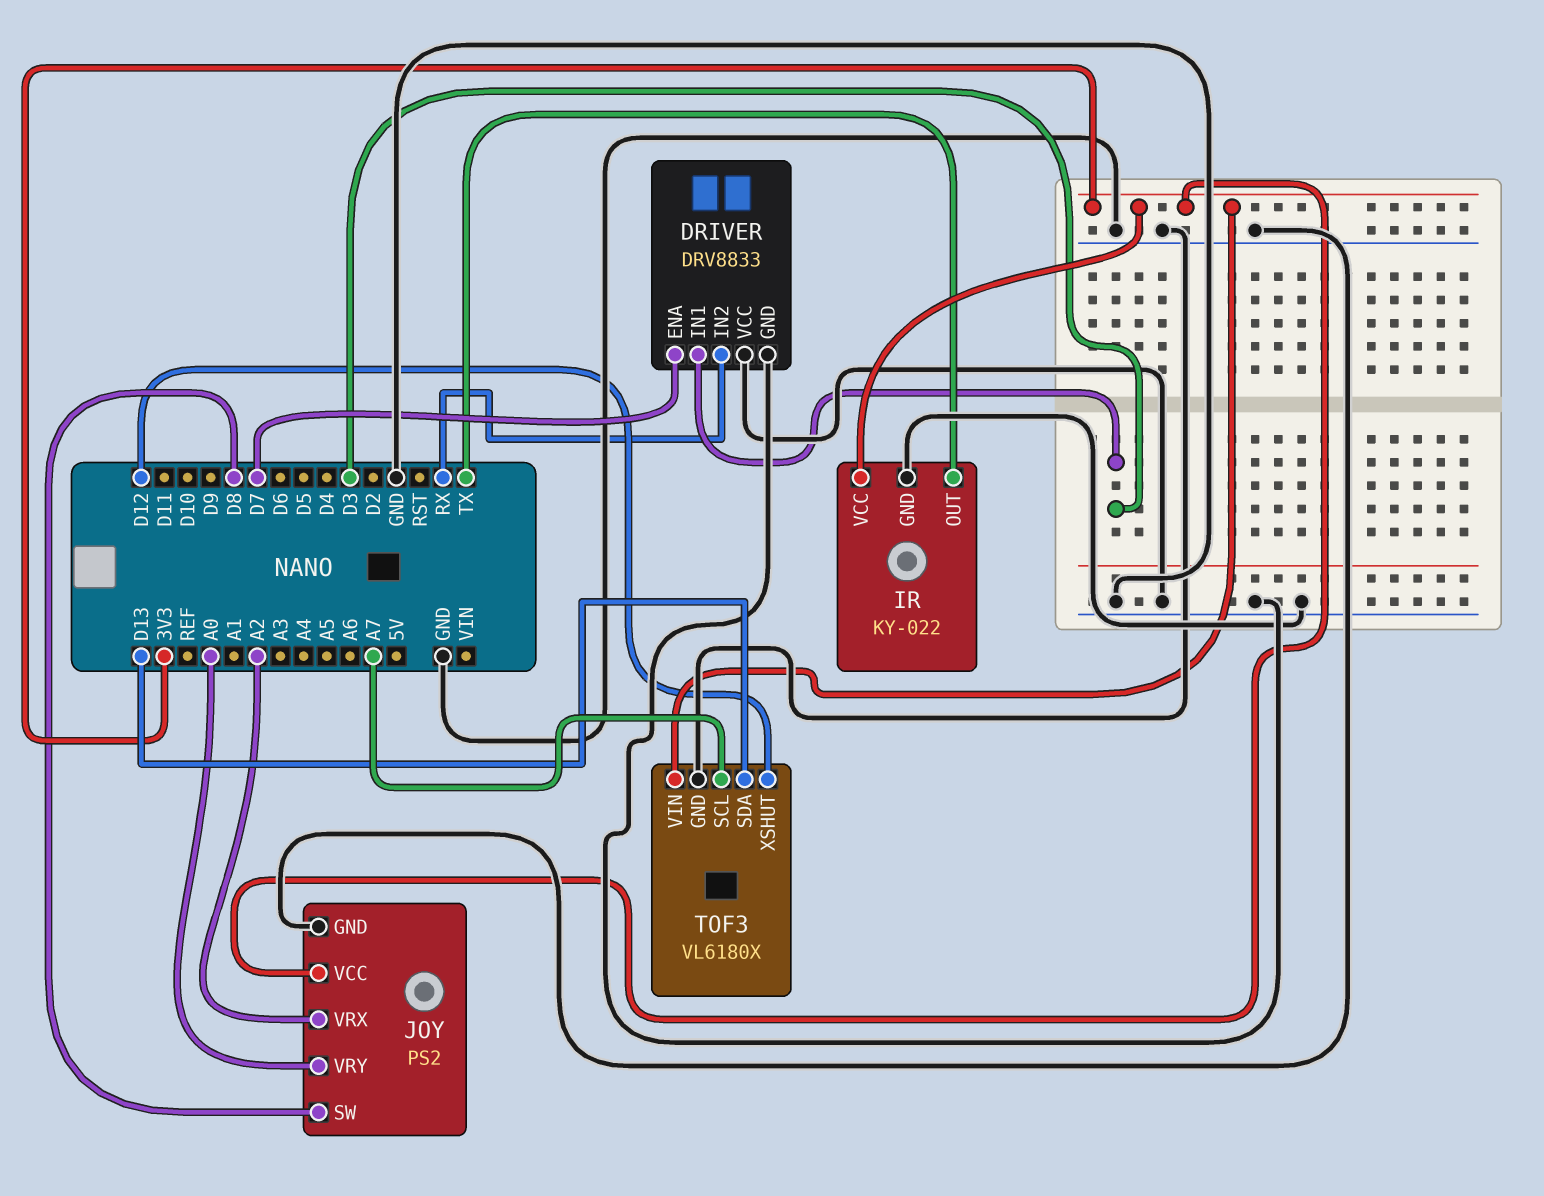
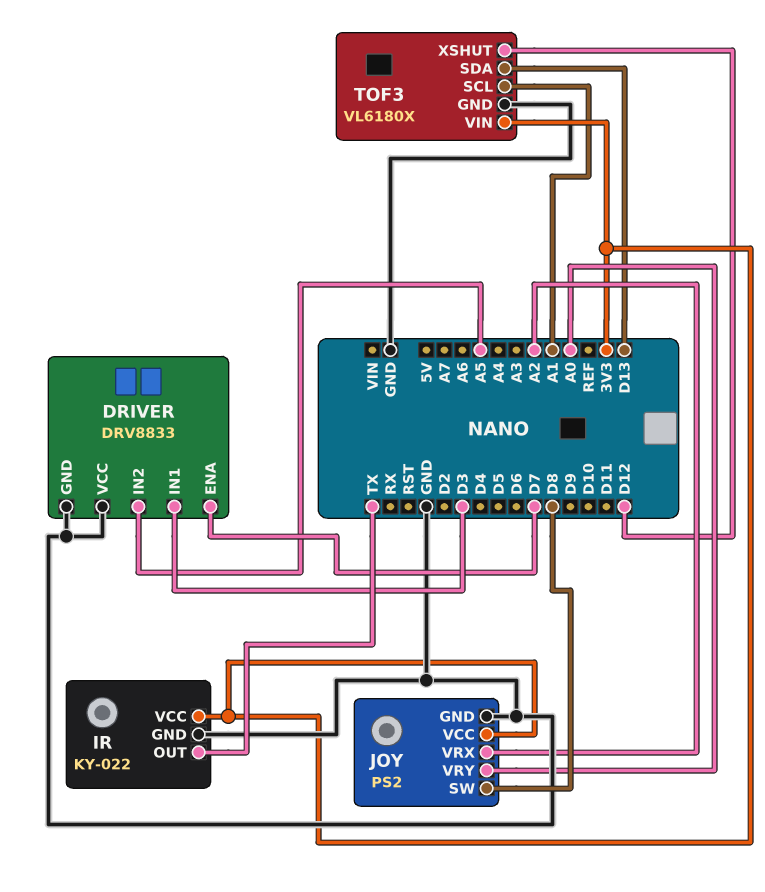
DRIVER pin IN2: RX -> A5
TOF3 pin SCL: A7 -> A1

